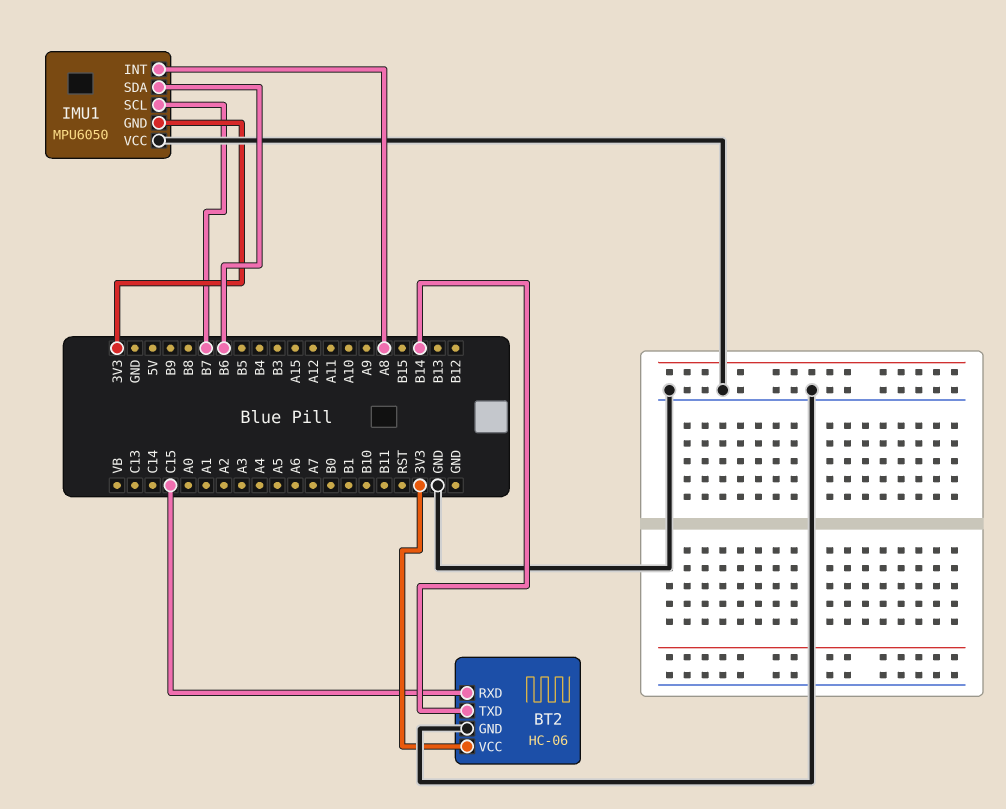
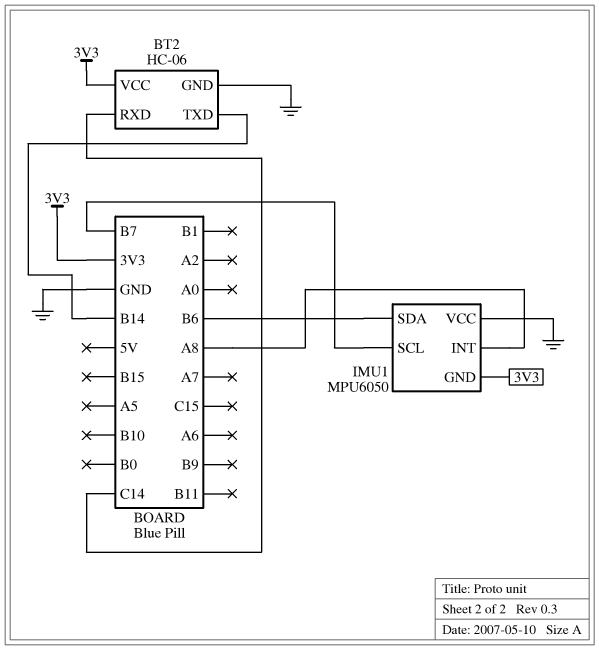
BT2 pin RXD: C15 -> C14

